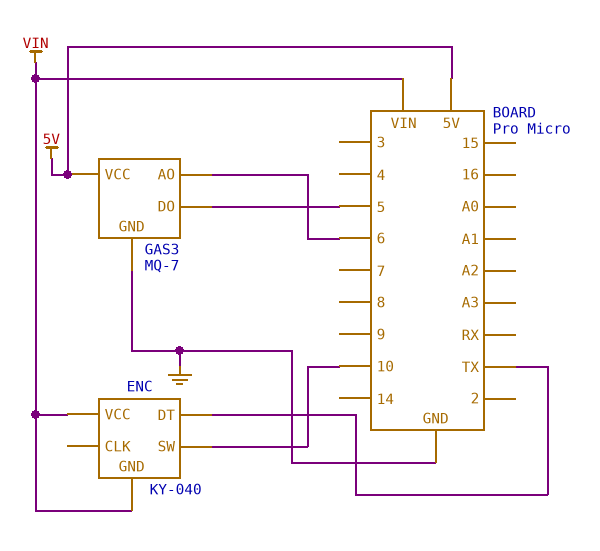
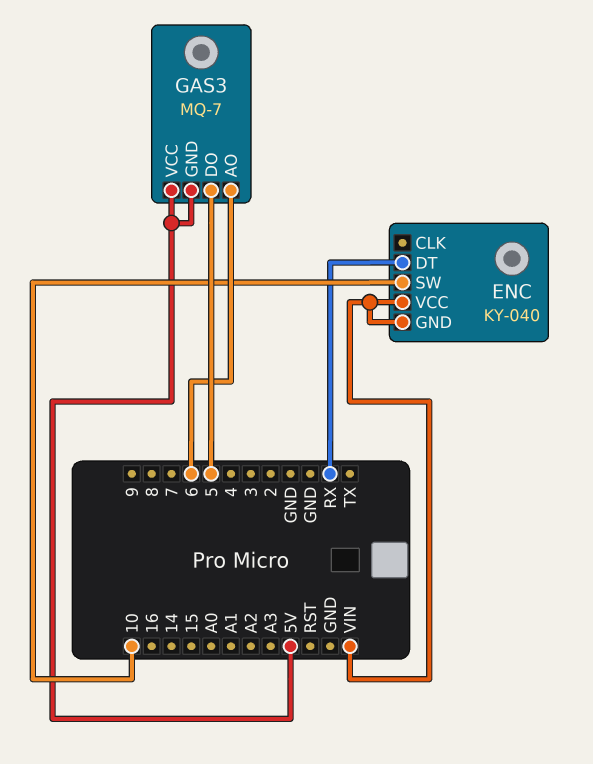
ENC pin DT: TX -> RX
GAS3 pin GND: GND -> 5V

